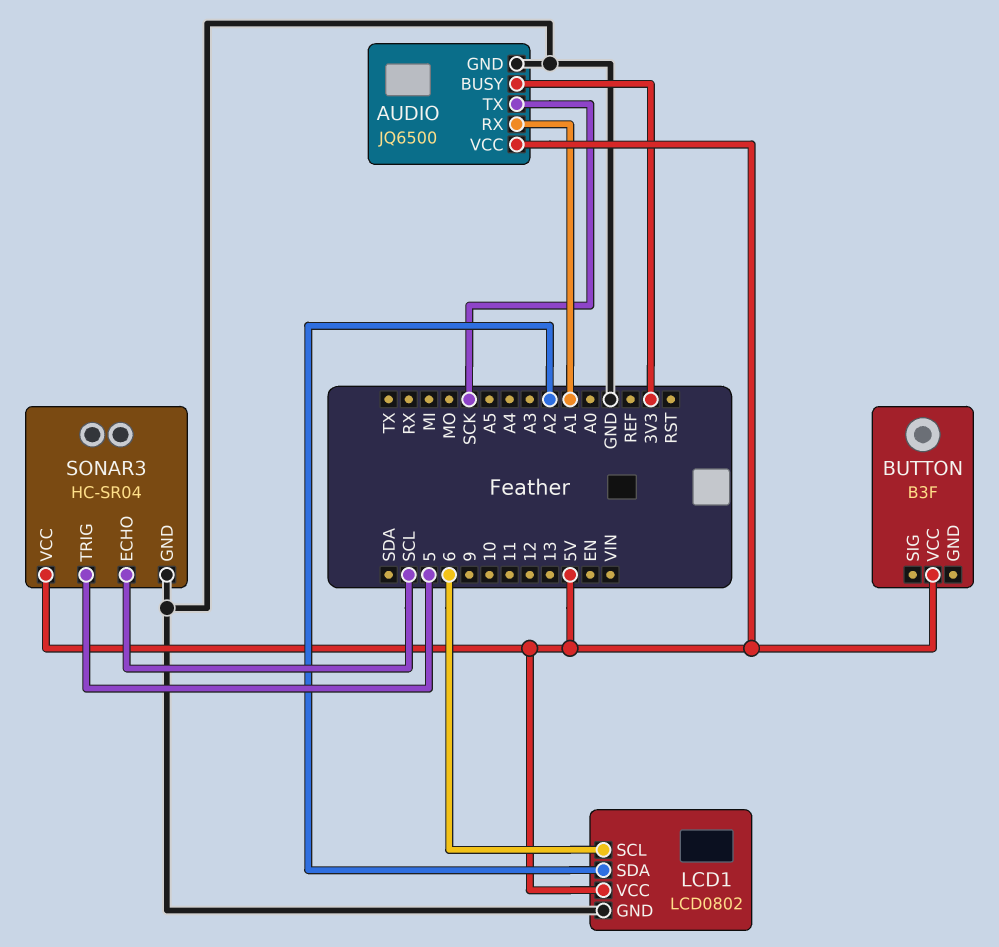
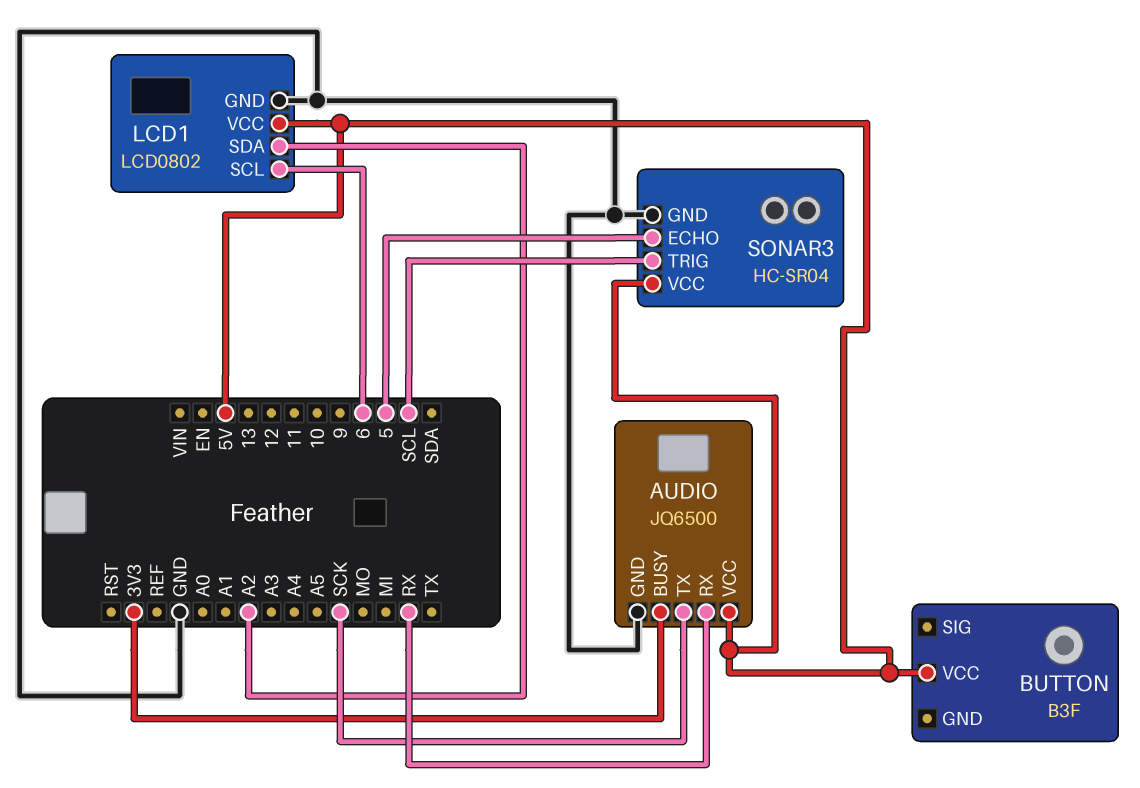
AUDIO pin RX: A1 -> RX
SONAR3 pin ECHO: SCL -> 5
SONAR3 pin TRIG: 5 -> SCL

